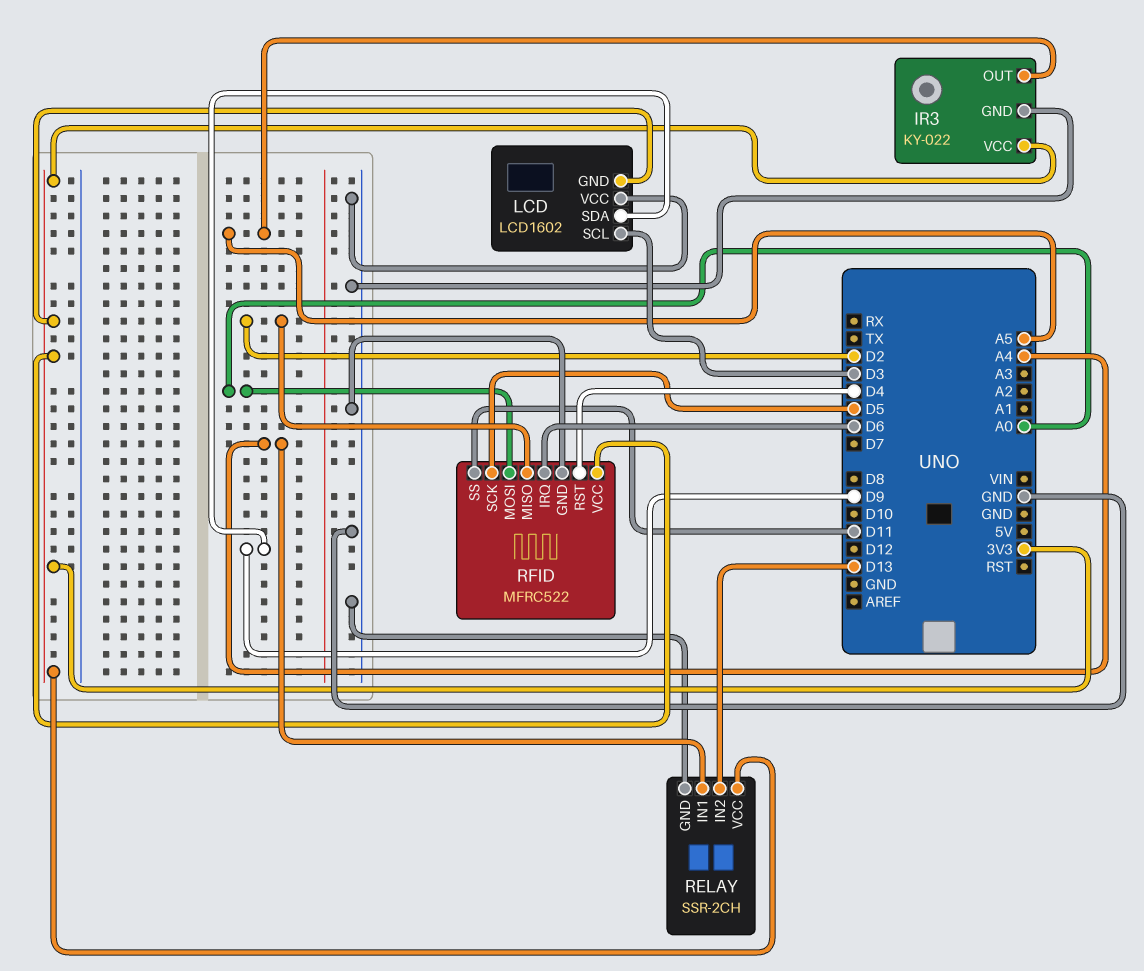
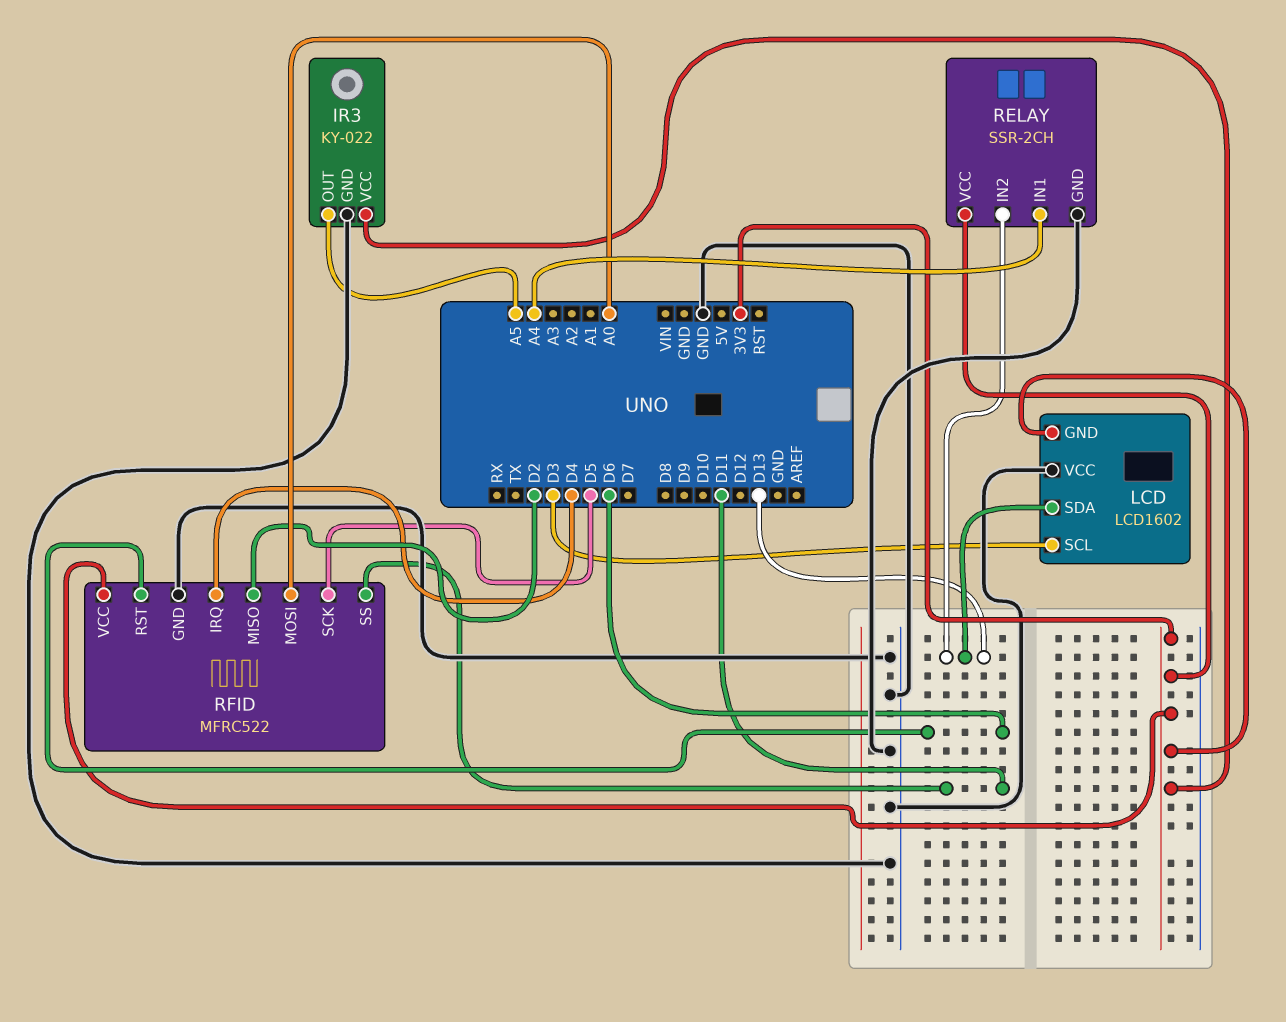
LCD pin SDA: D9 -> D13
RFID pin IRQ: D6 -> D4
RFID pin RST: D4 -> D6

